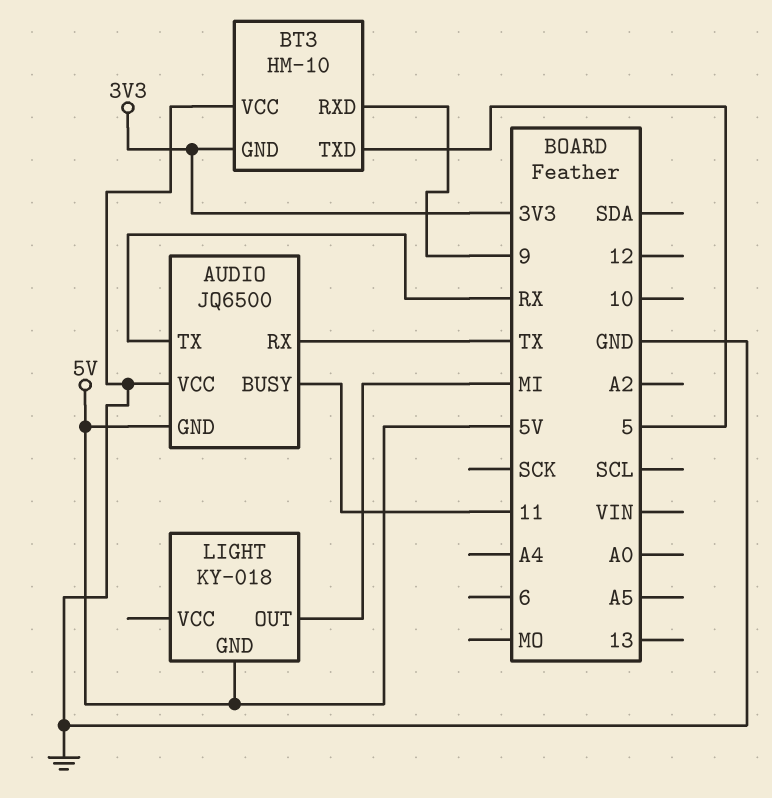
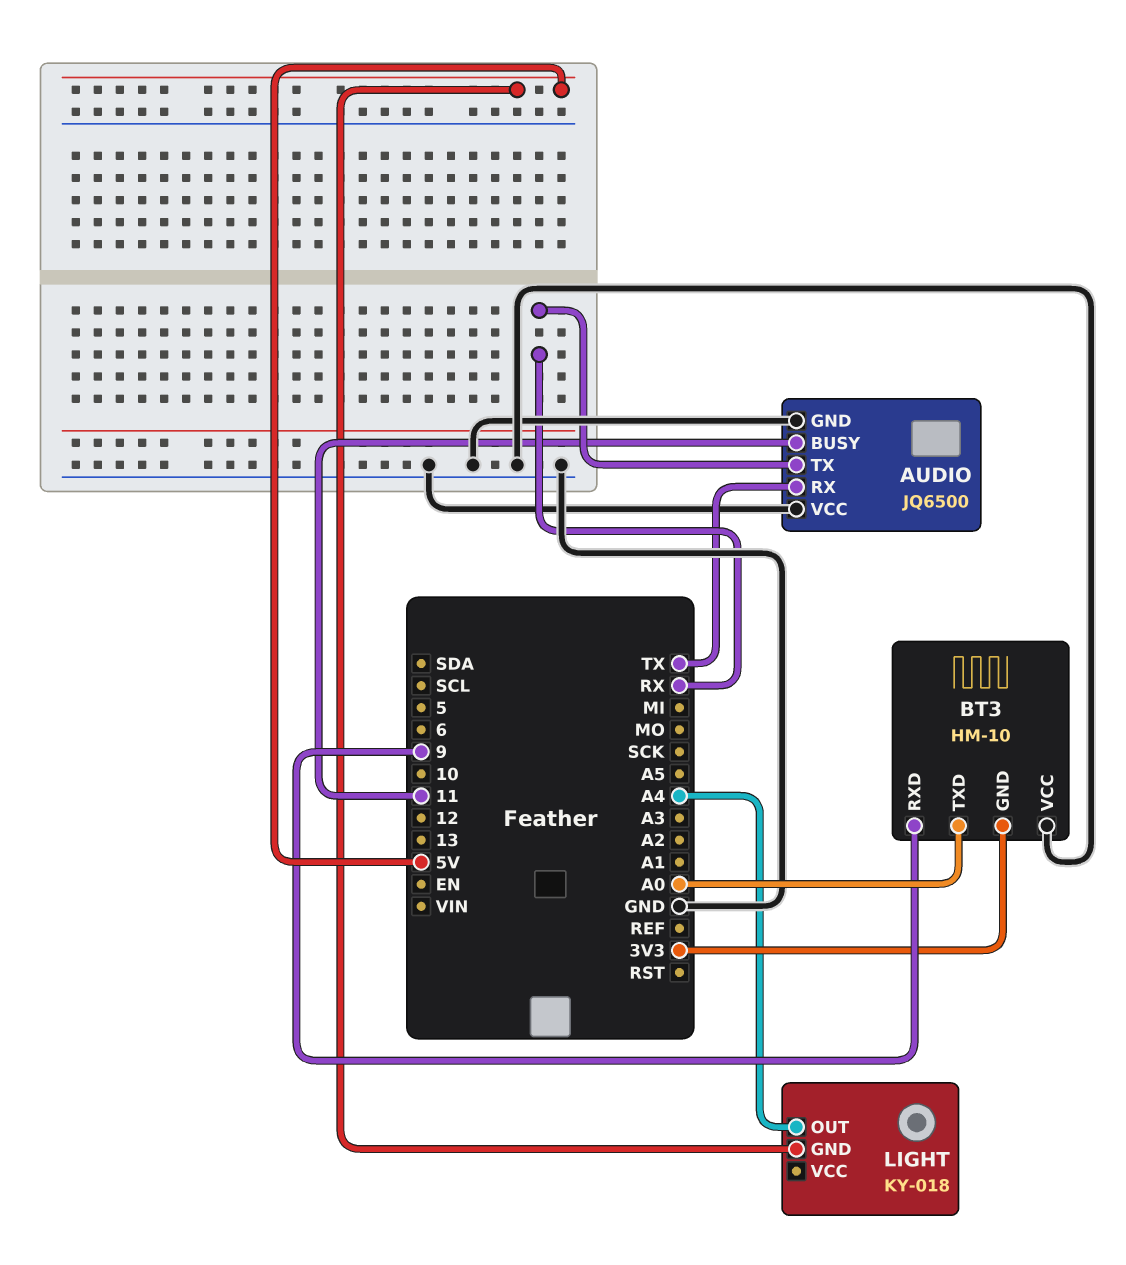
AUDIO pin GND: 5V -> GND
BT3 pin TXD: 5 -> A0
LIGHT pin OUT: MI -> A4

